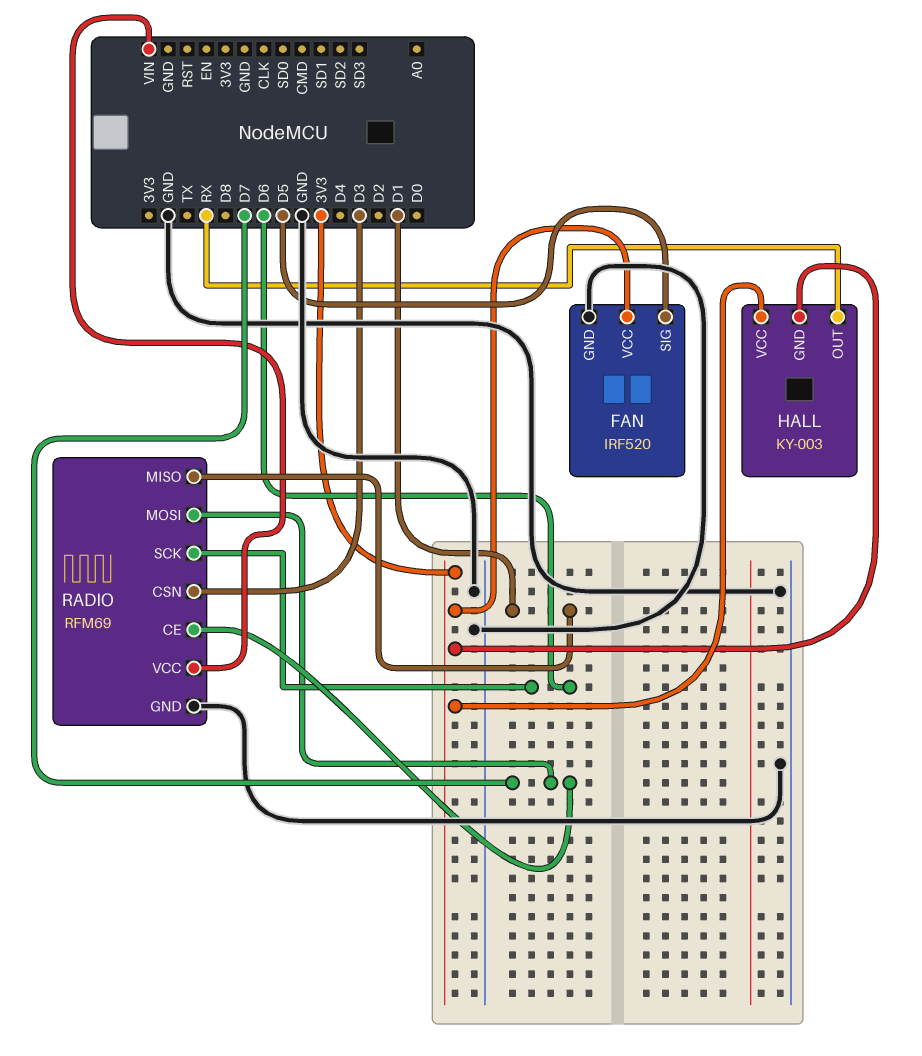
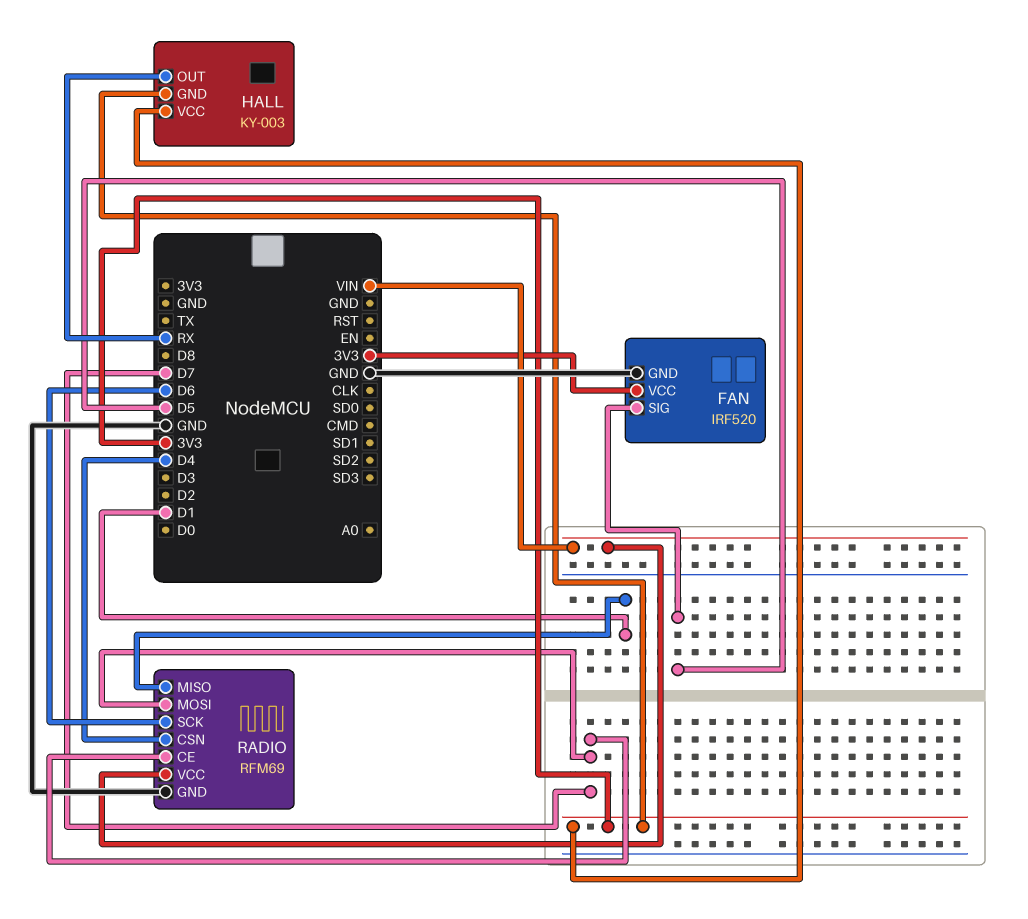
RADIO pin CSN: D3 -> D4

